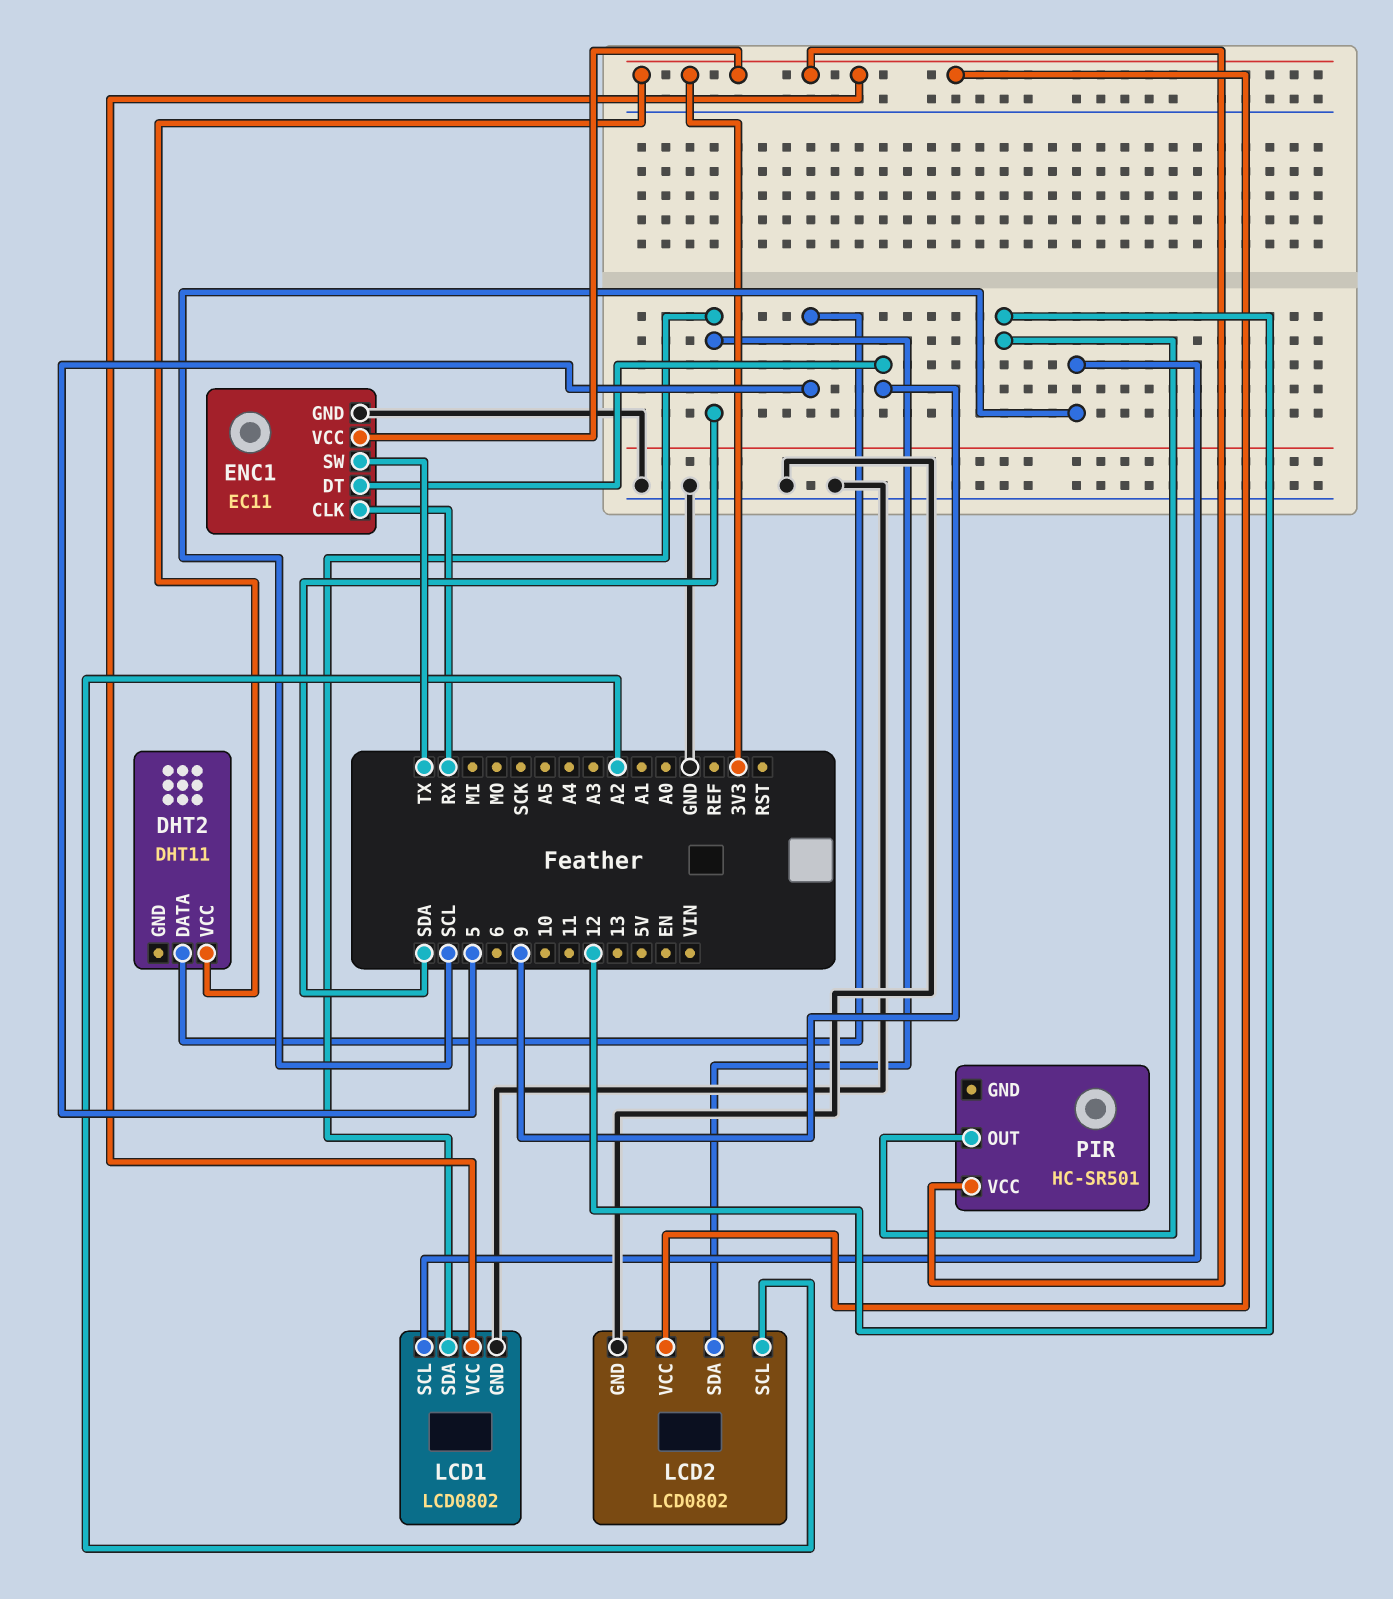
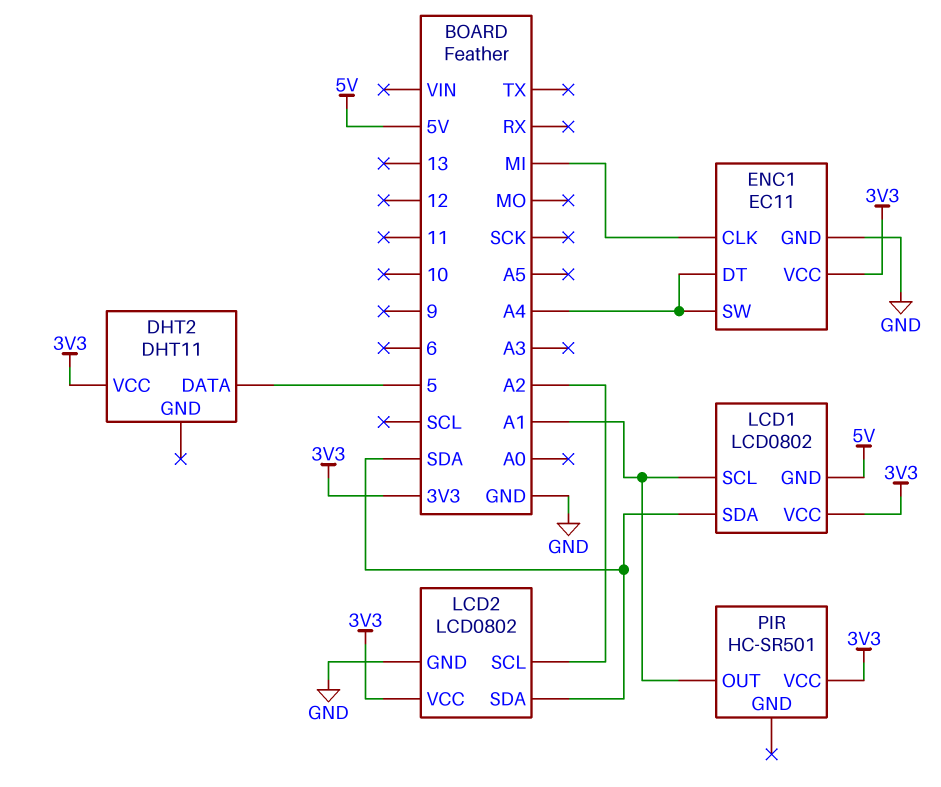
ENC1 pin CLK: RX -> MI
ENC1 pin DT: 9 -> A4
ENC1 pin SW: TX -> A4
LCD1 pin GND: GND -> 5V
LCD1 pin SCL: SCL -> A1
PIR pin OUT: 12 -> A1

